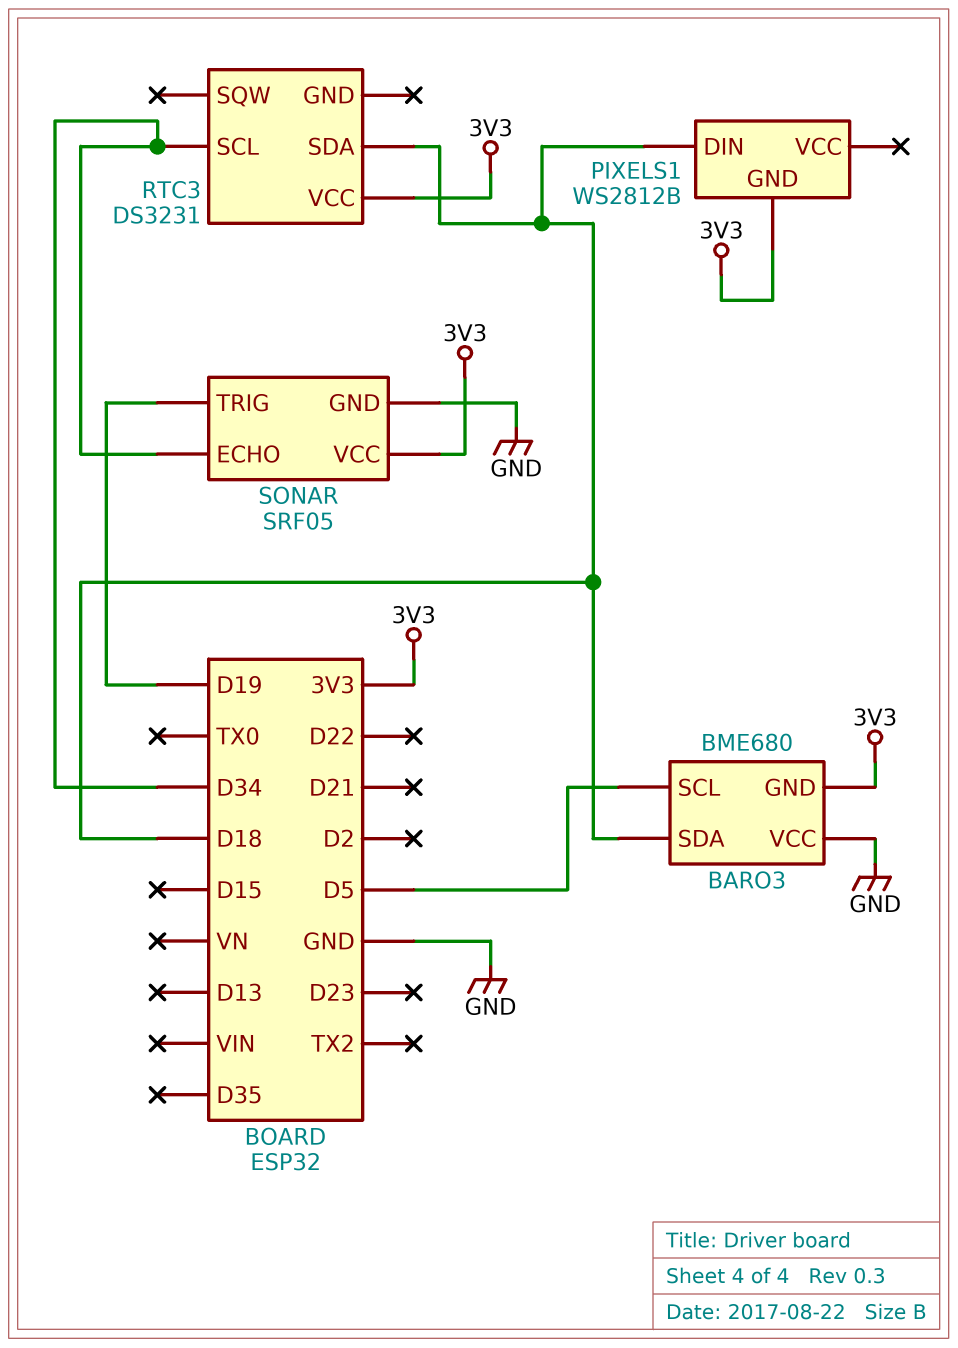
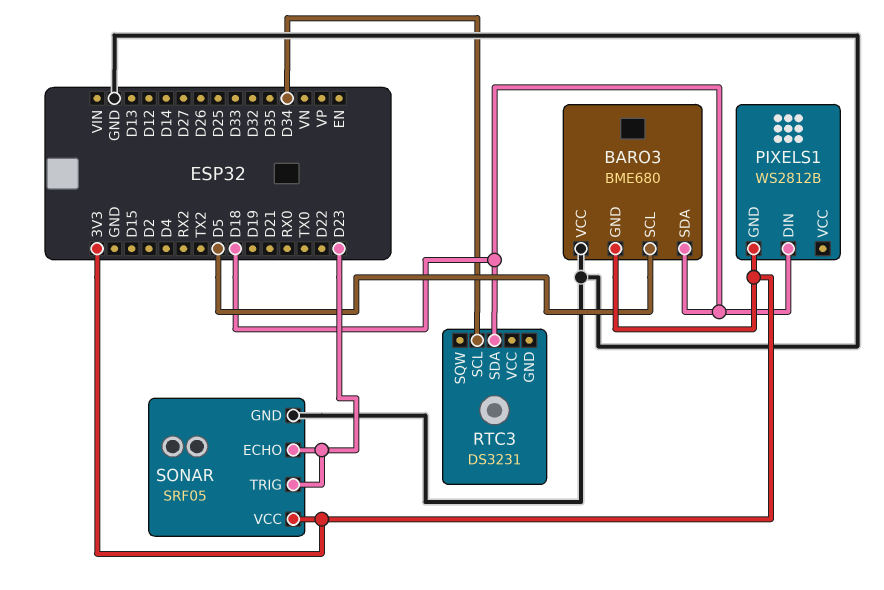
RTC3 pin VCC: 3V3 -> none
SONAR pin ECHO: D34 -> D23
SONAR pin TRIG: D19 -> D23

